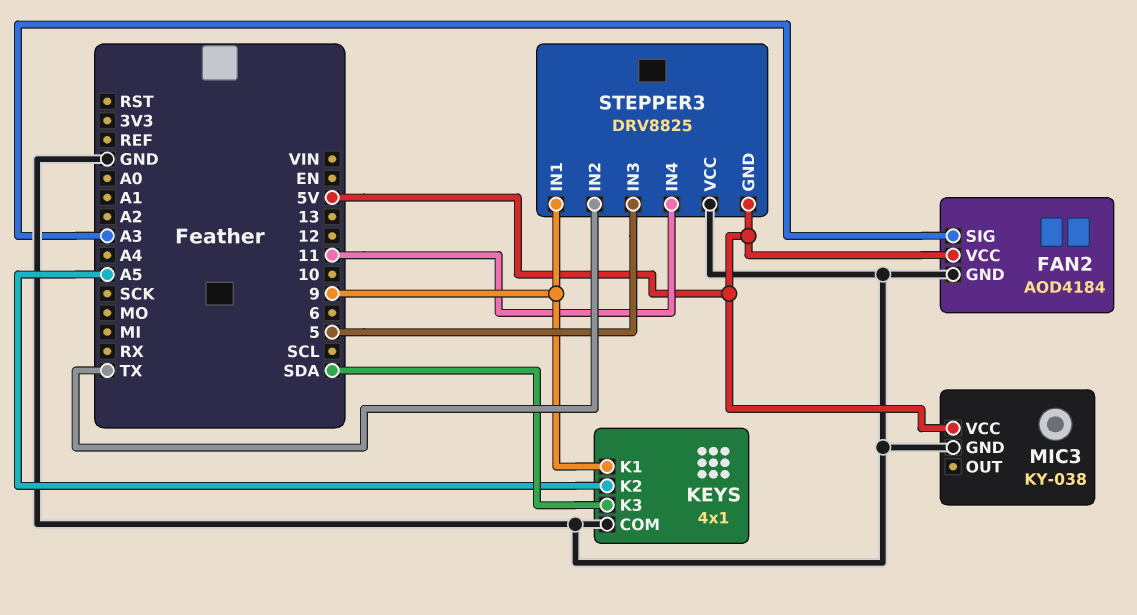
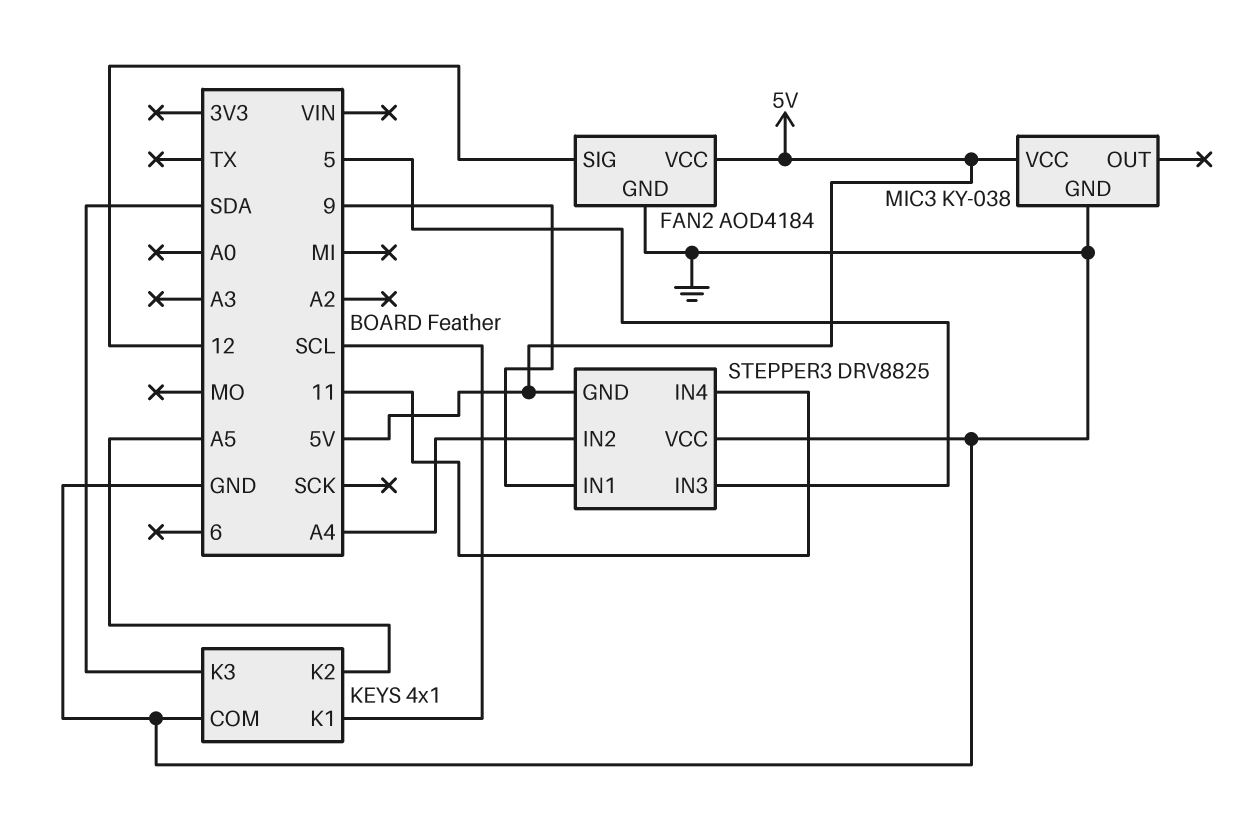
FAN2 pin SIG: A3 -> 12
KEYS pin K1: 9 -> SCL
STEPPER3 pin IN2: TX -> A4

